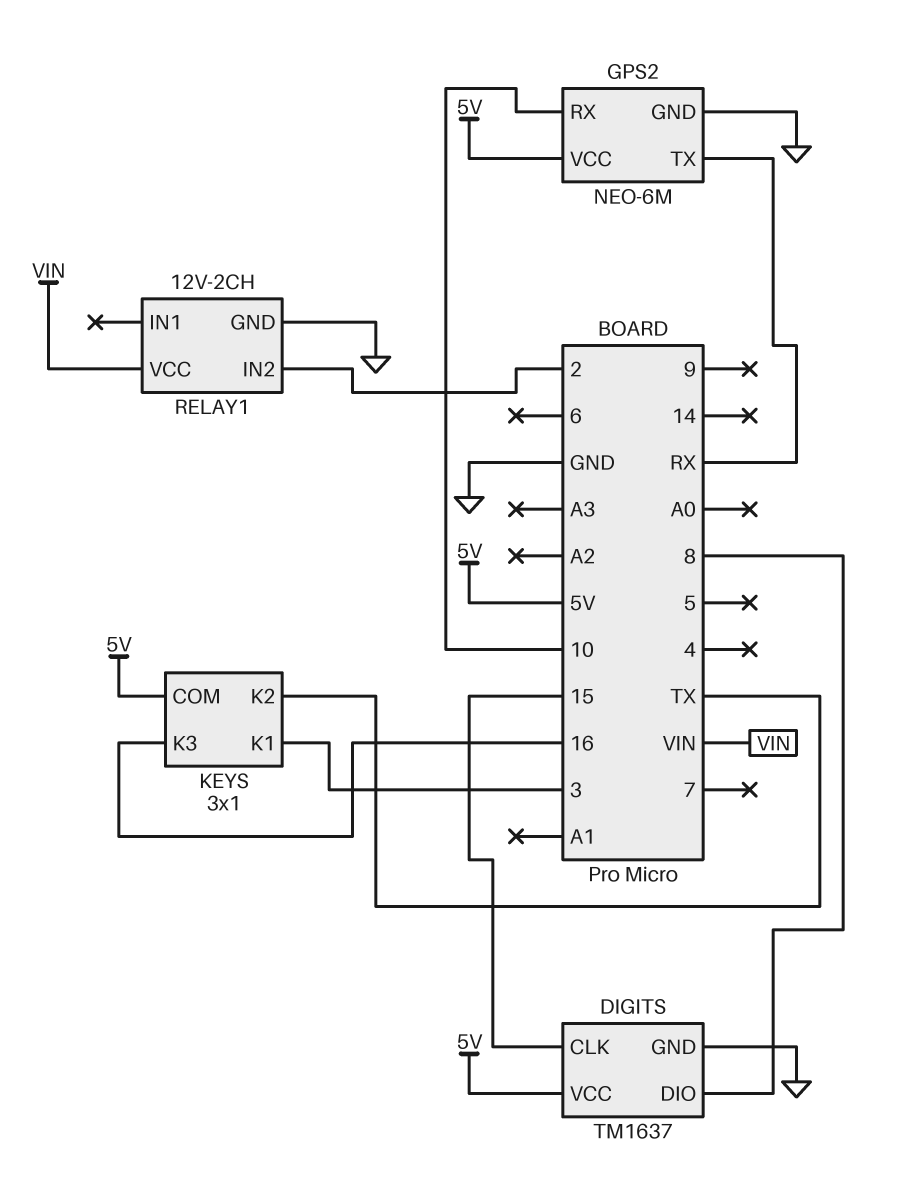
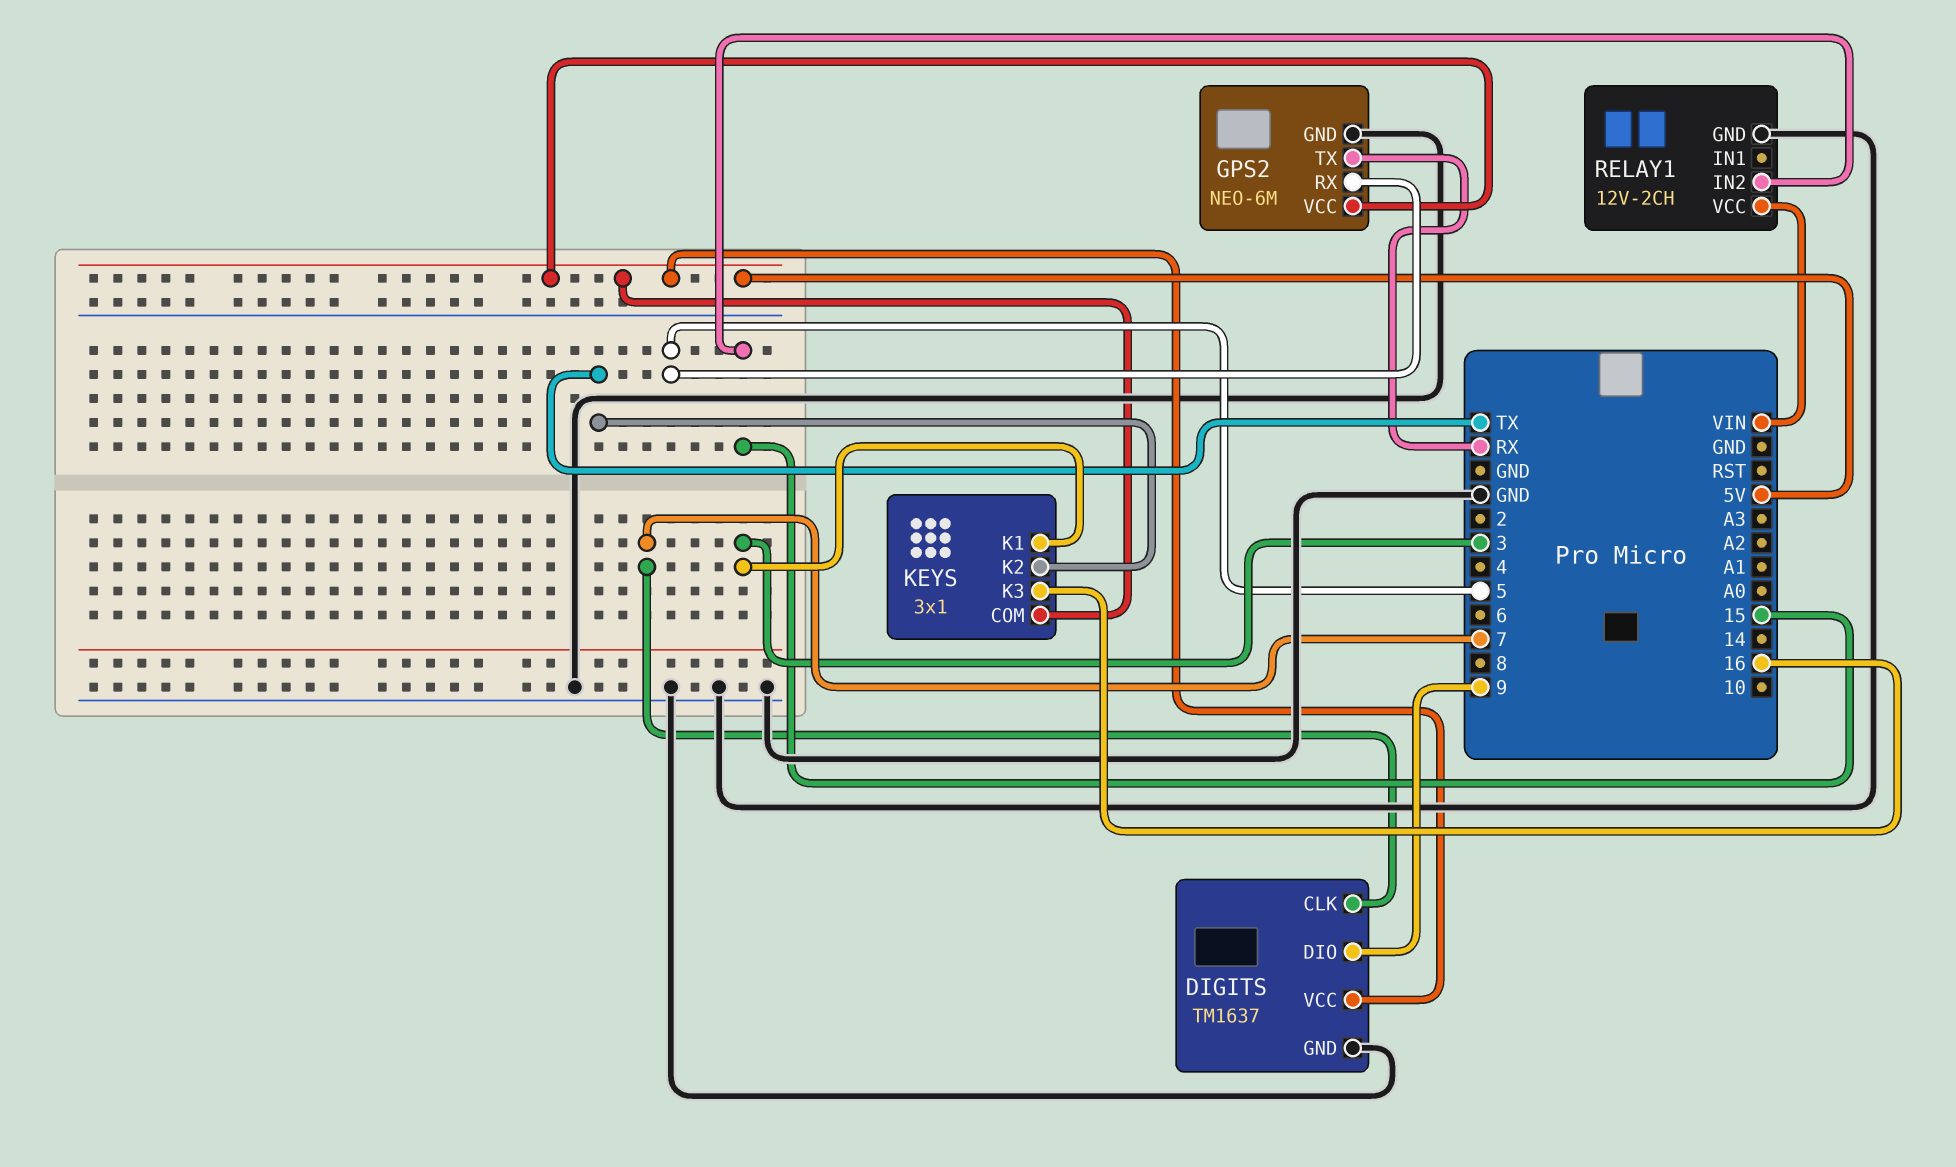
DIGITS pin CLK: 15 -> 7
DIGITS pin DIO: 8 -> 9
GPS2 pin RX: 10 -> 5
RELAY1 pin IN2: 2 -> 15

